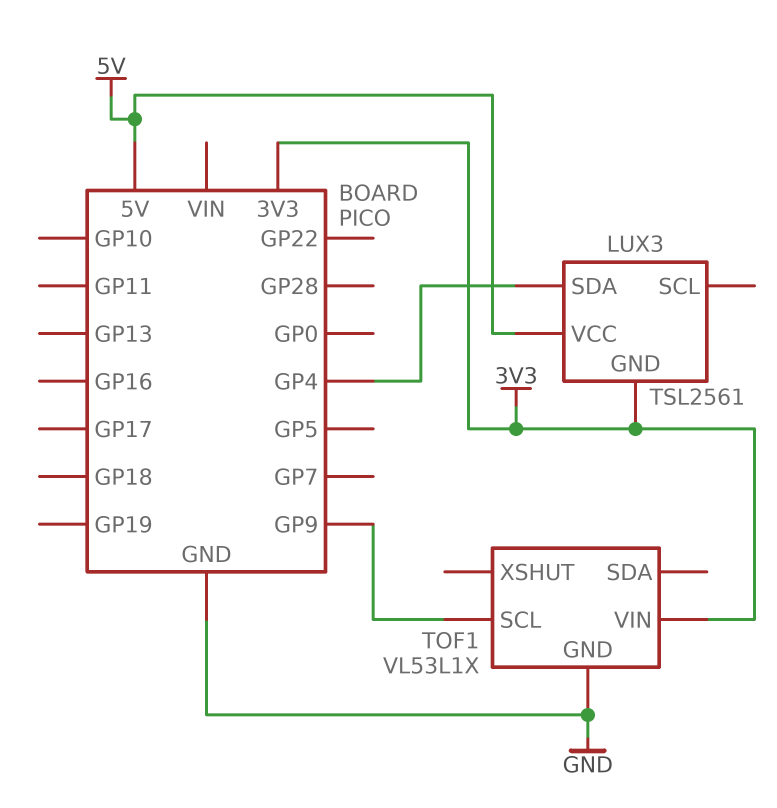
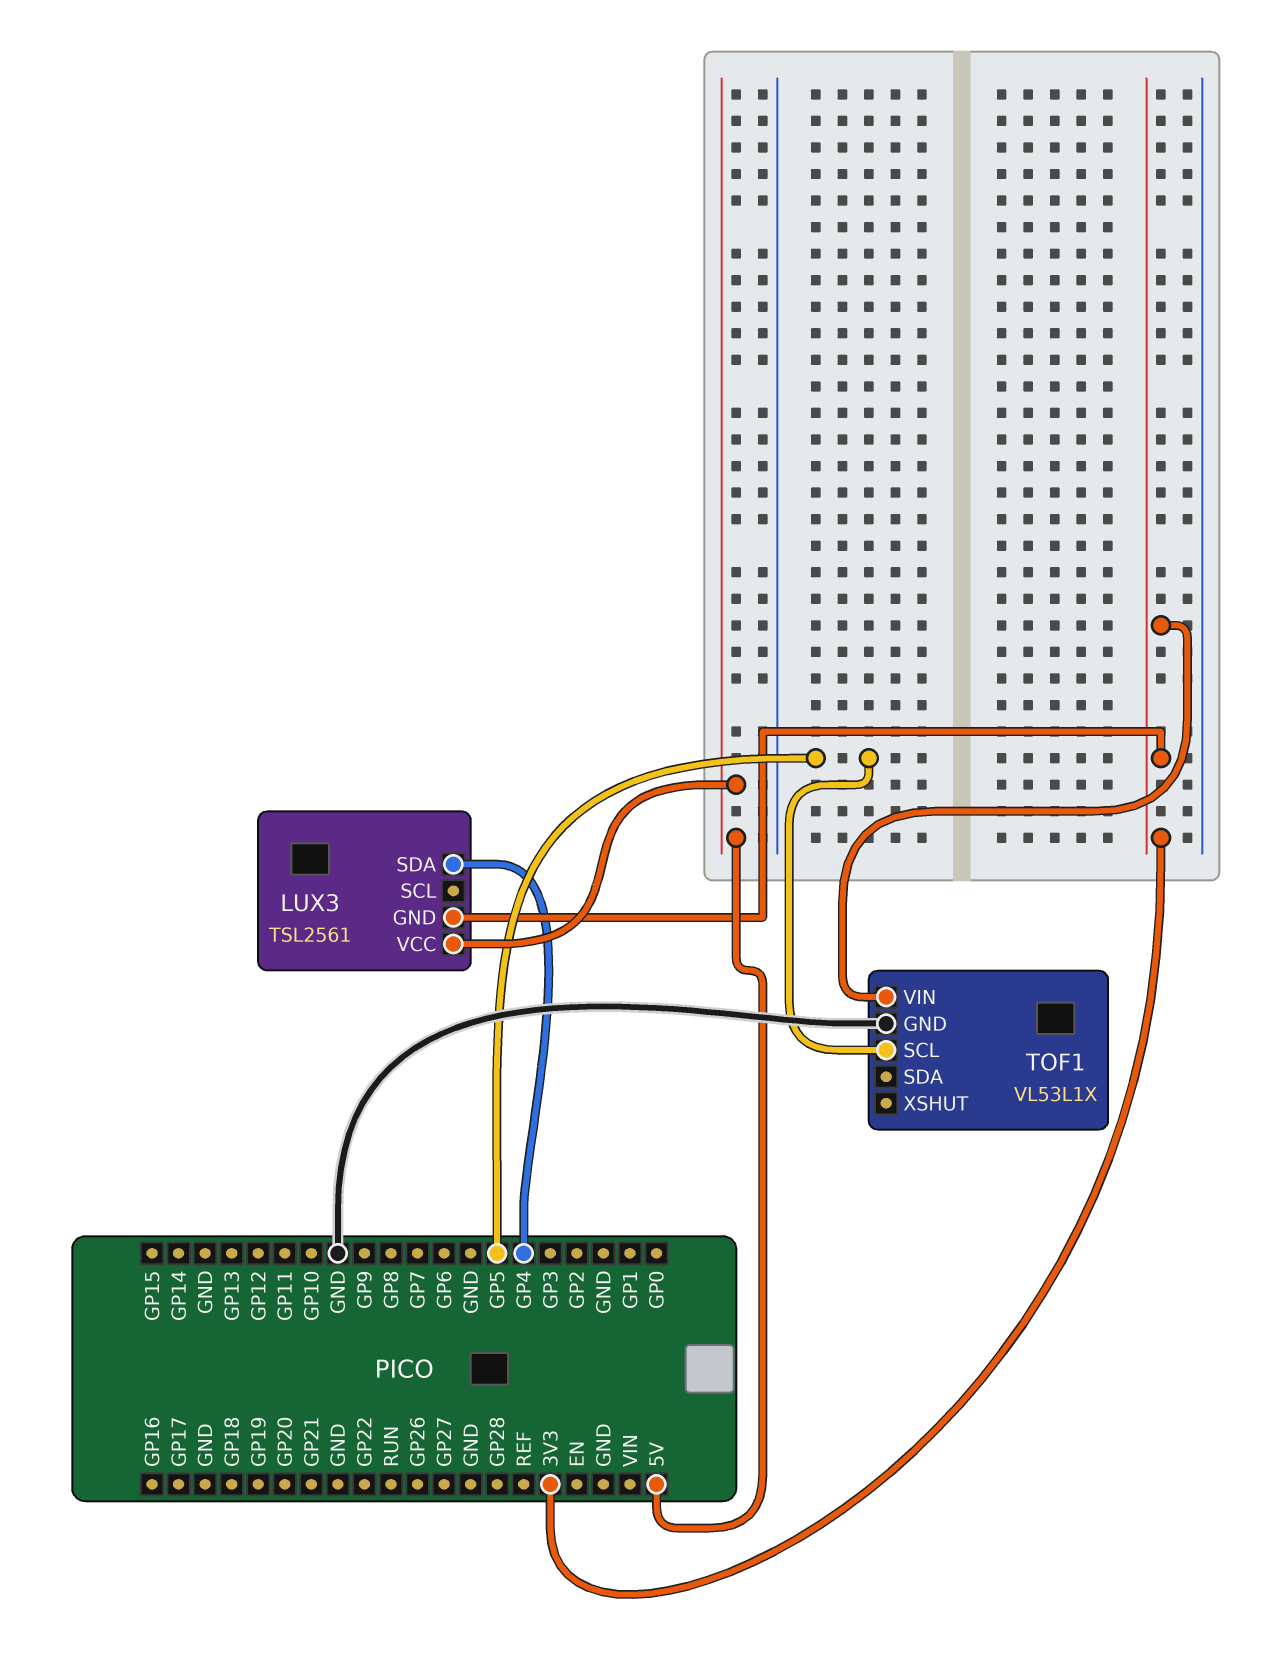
TOF1 pin SCL: GP9 -> GP5

